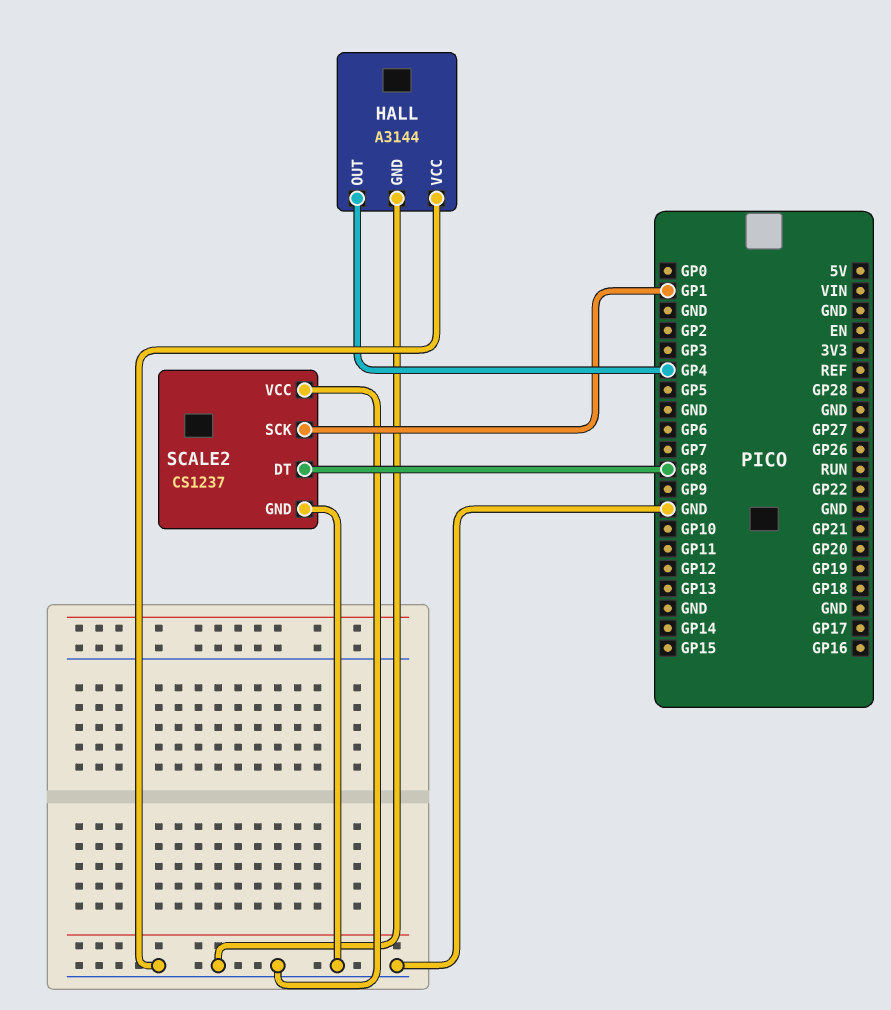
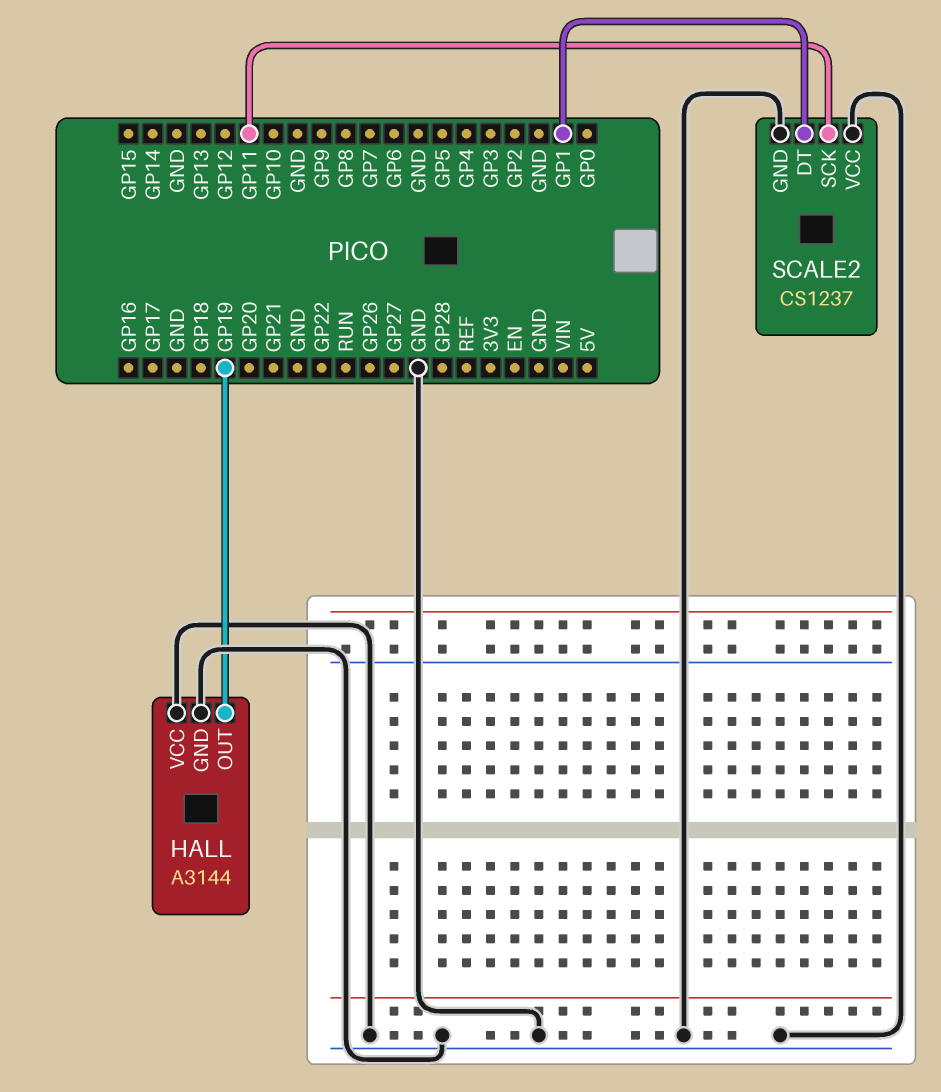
HALL pin OUT: GP4 -> GP19
SCALE2 pin DT: GP8 -> GP1
SCALE2 pin SCK: GP1 -> GP11

